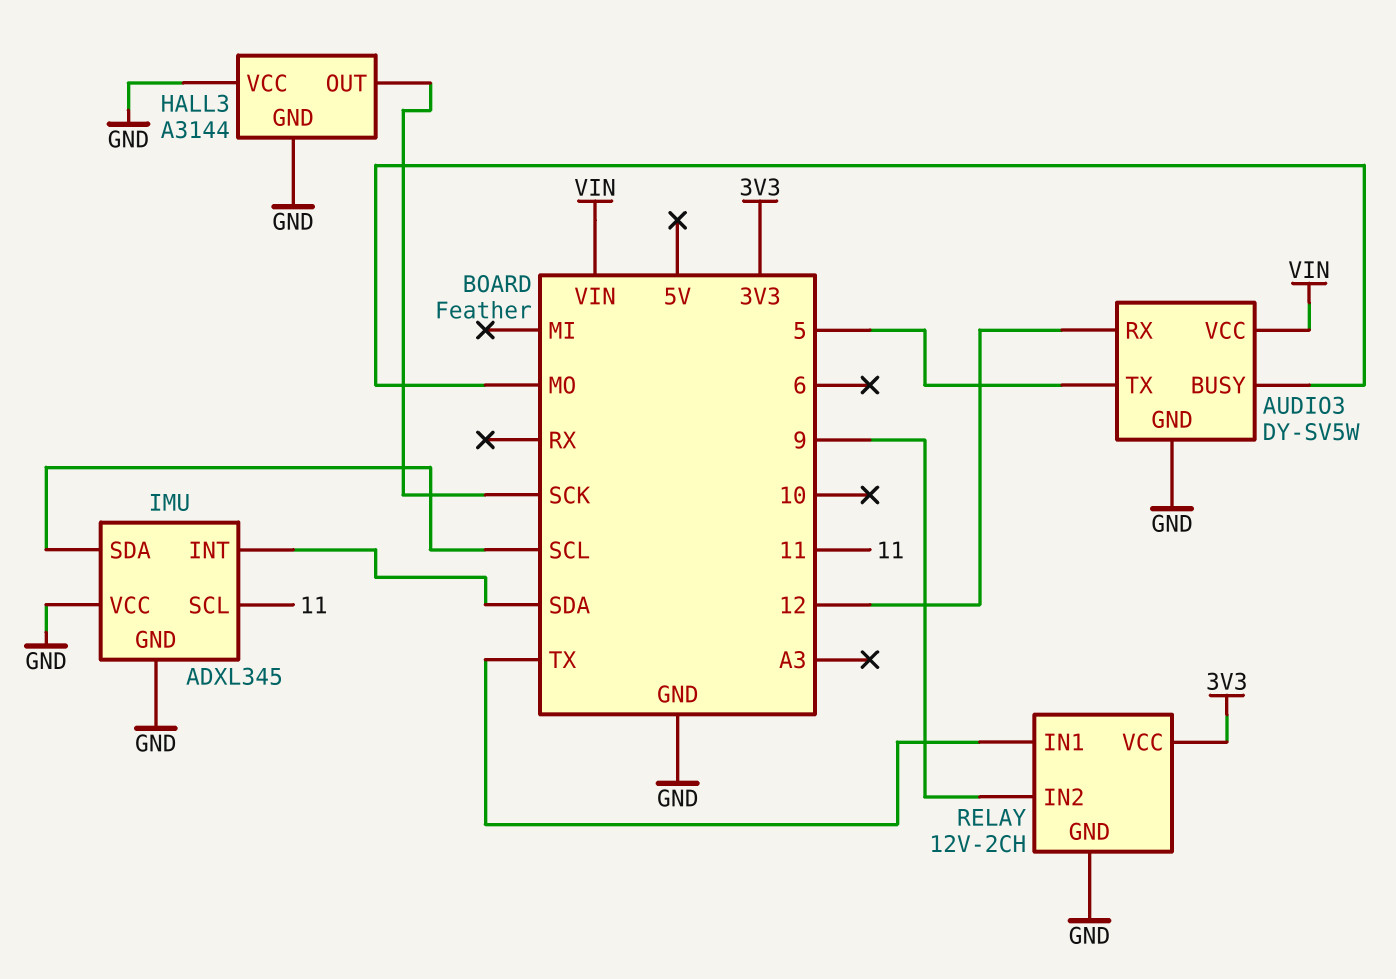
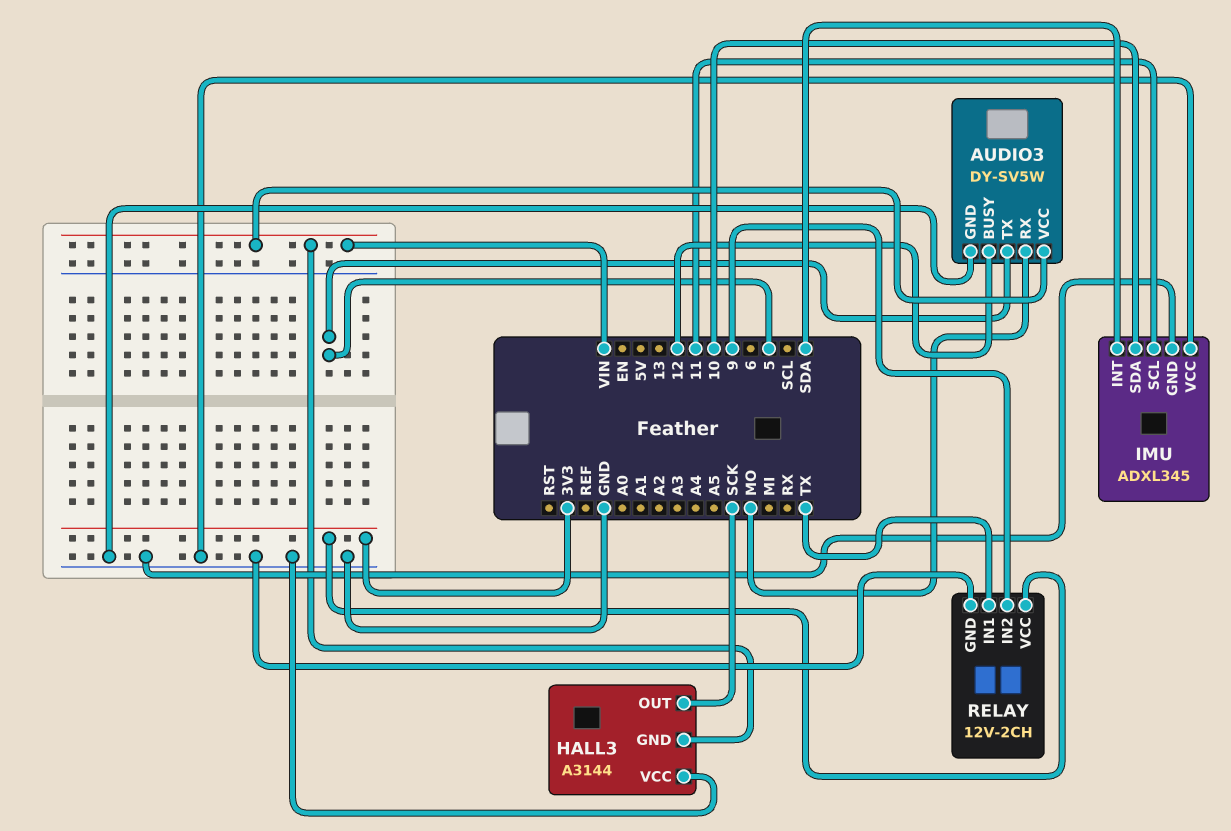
AUDIO3 pin BUSY: MO -> 12
AUDIO3 pin RX: 12 -> MO
HALL3 pin GND: GND -> VIN
IMU pin SDA: SCL -> 10

